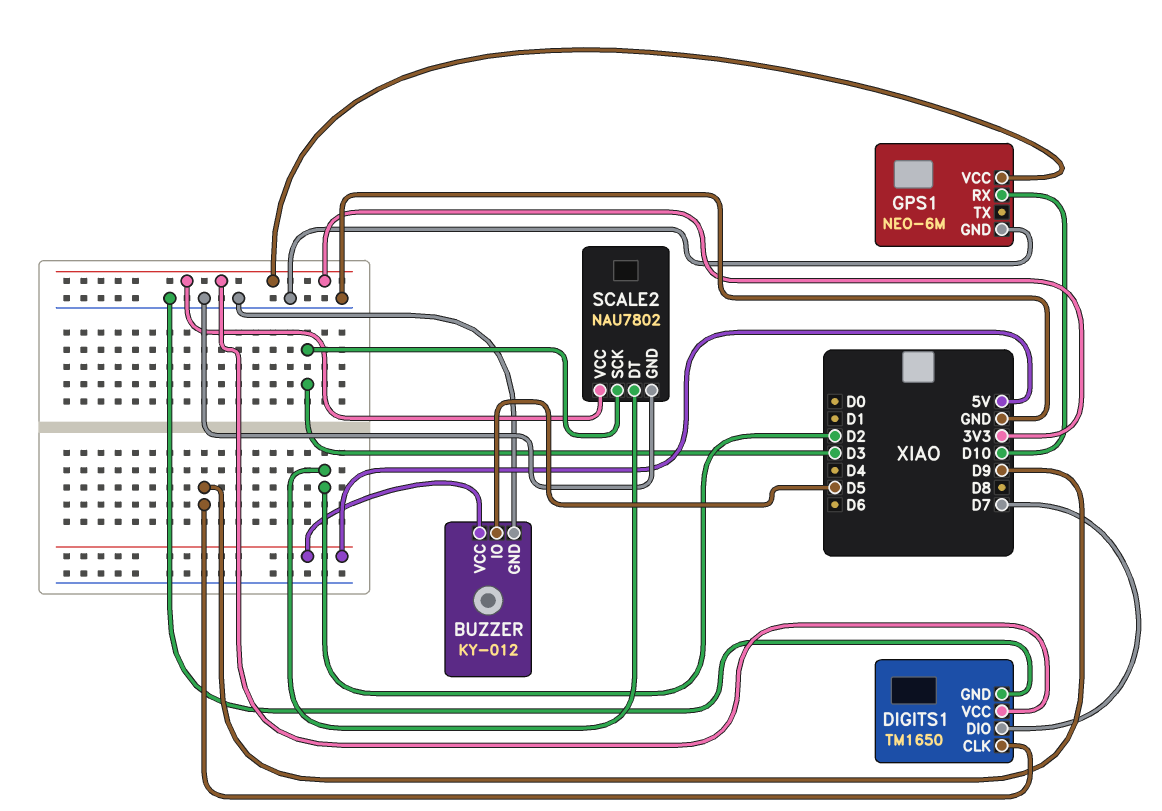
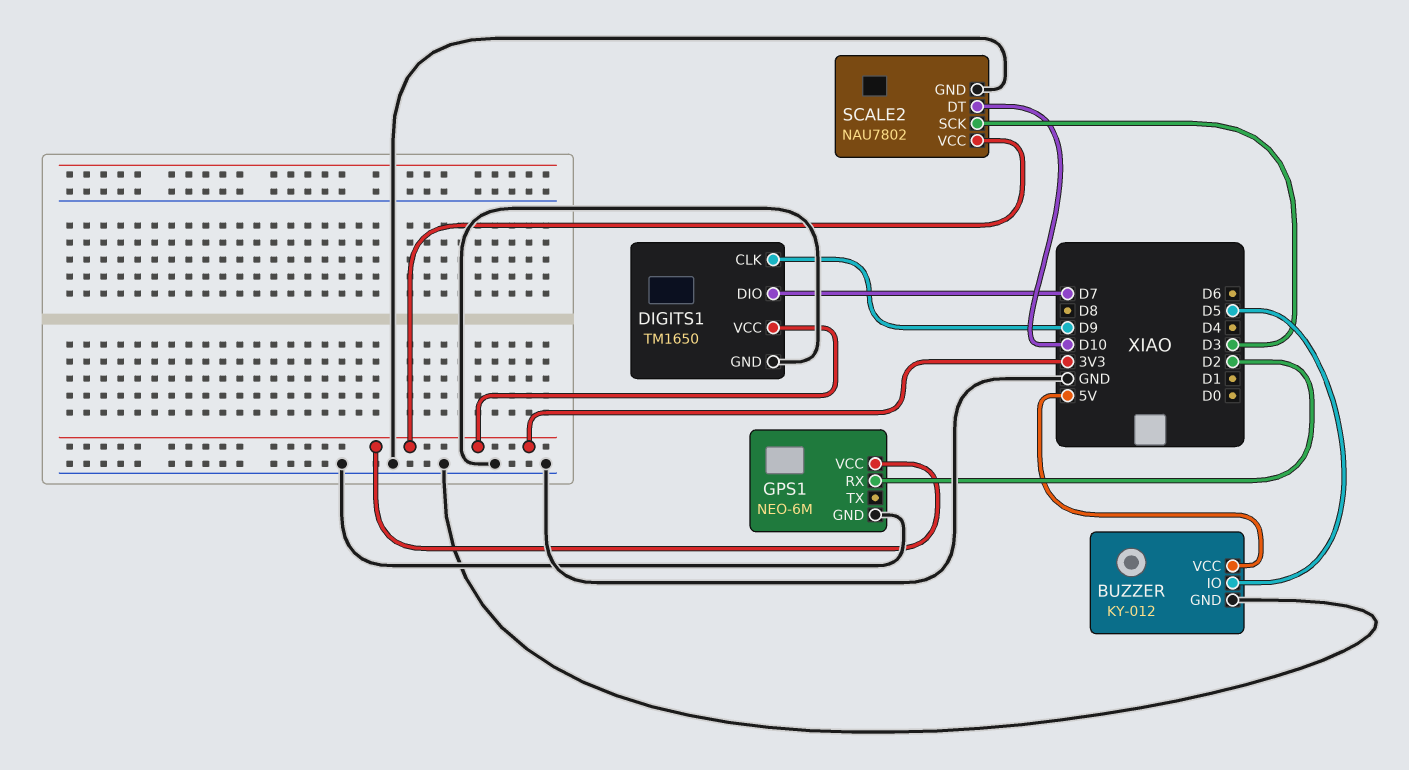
GPS1 pin RX: D10 -> D2
SCALE2 pin DT: D2 -> D10

